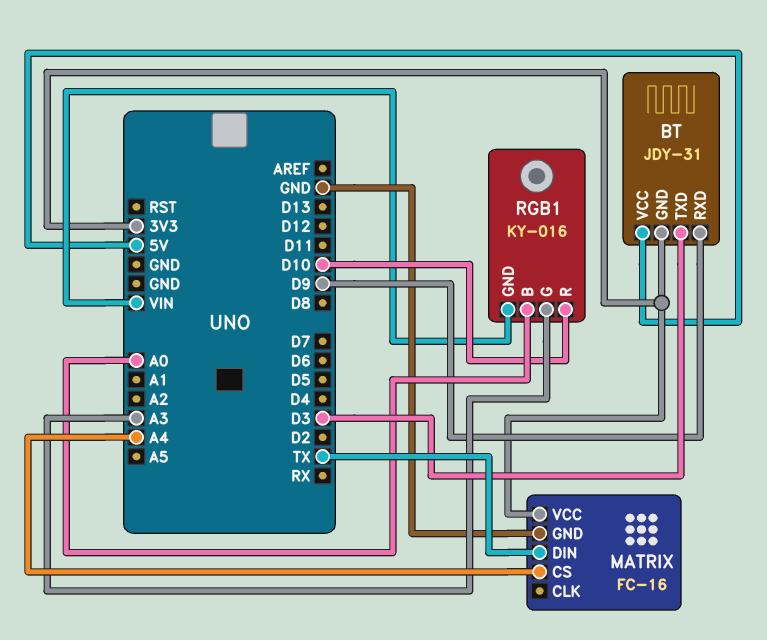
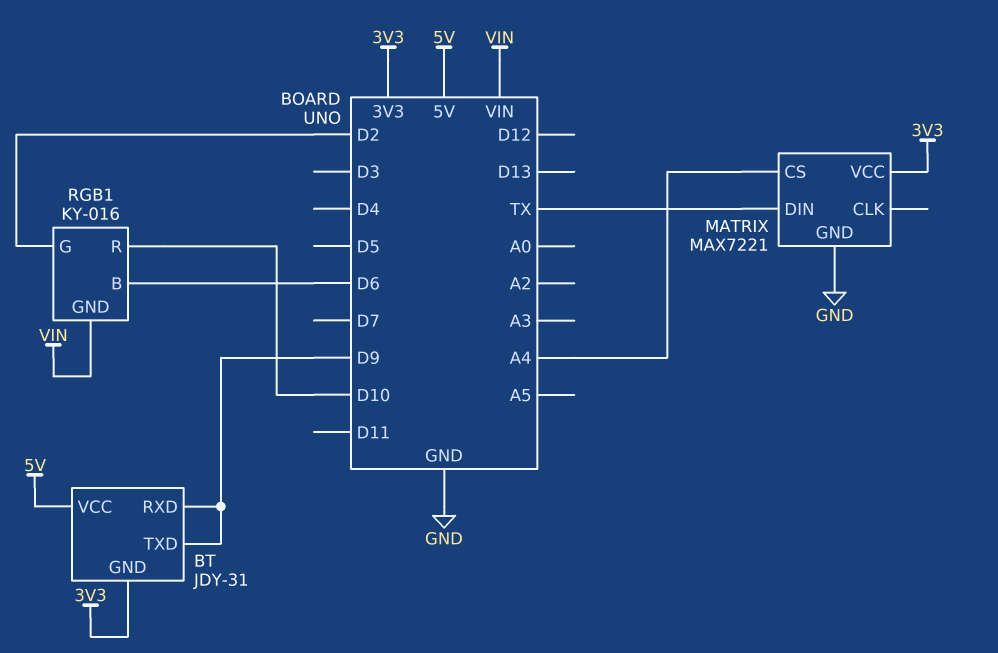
BT pin TXD: D3 -> D9
MATRIX: FC-16 -> MAX7221
RGB1 pin B: A0 -> D6
RGB1 pin G: A3 -> D2

